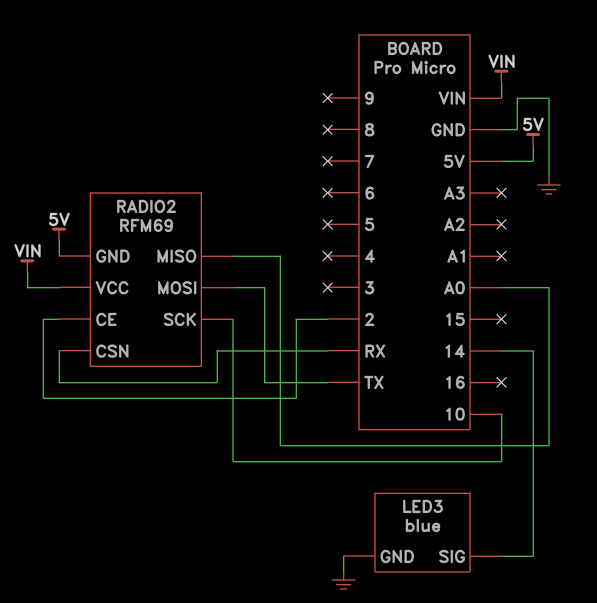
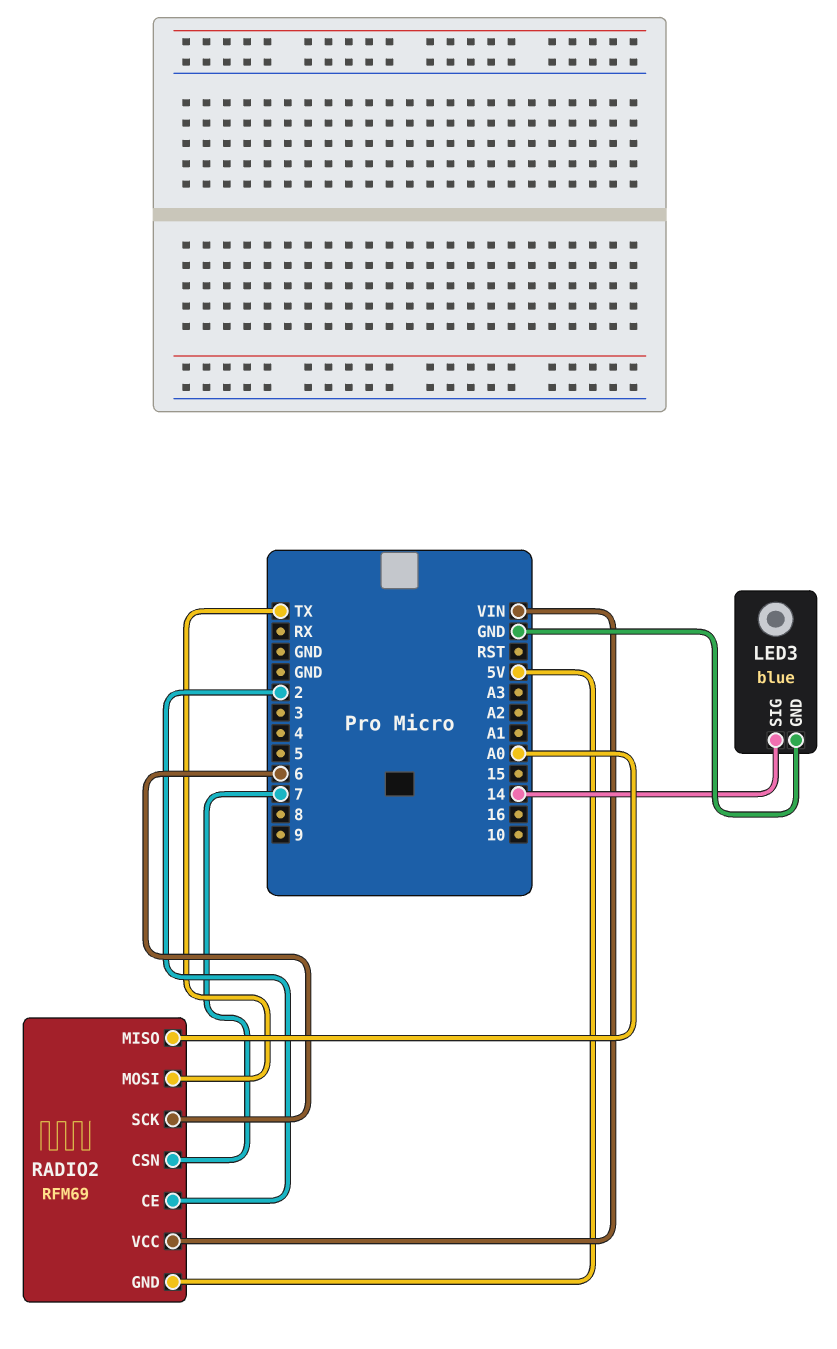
RADIO2 pin CSN: RX -> 7
RADIO2 pin SCK: 10 -> 6

